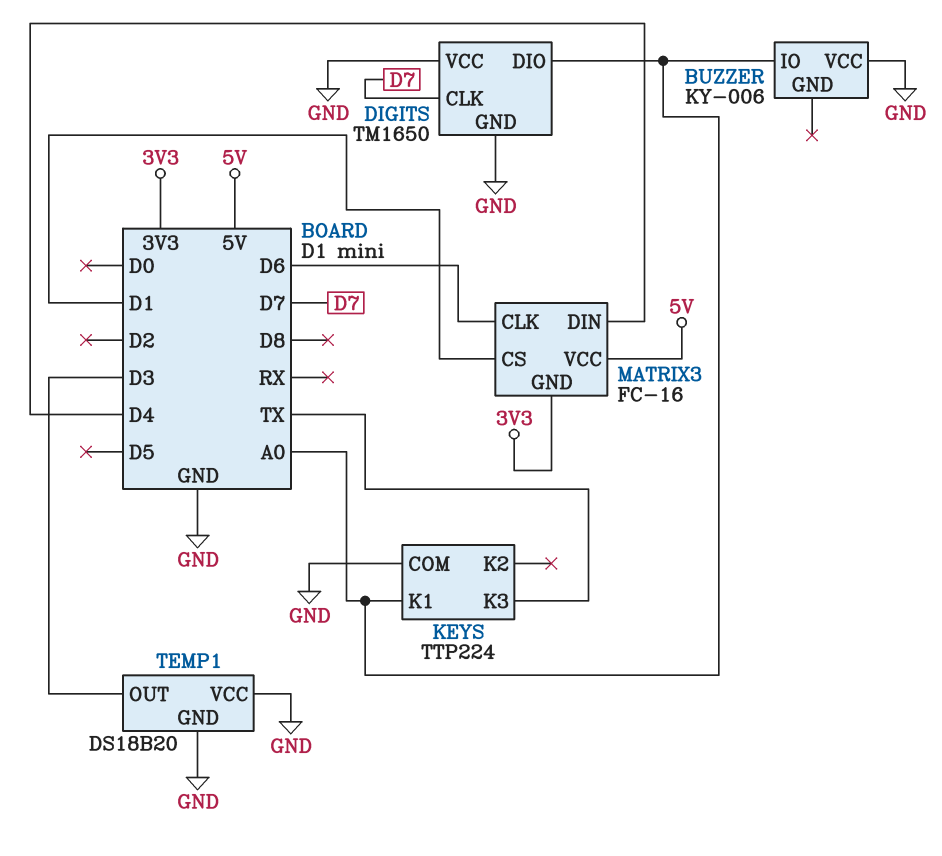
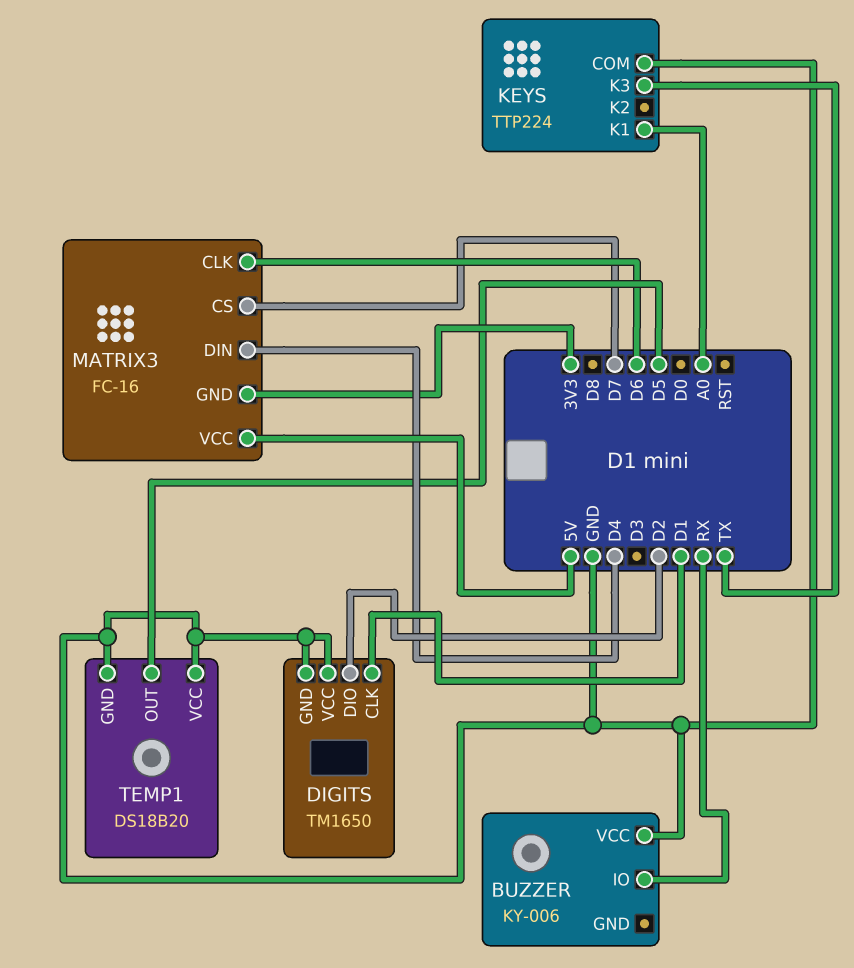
BUZZER pin IO: A0 -> RX
DIGITS pin CLK: D7 -> D1
DIGITS pin DIO: A0 -> D2
MATRIX3 pin CS: D1 -> D7
TEMP1 pin OUT: D3 -> D5

